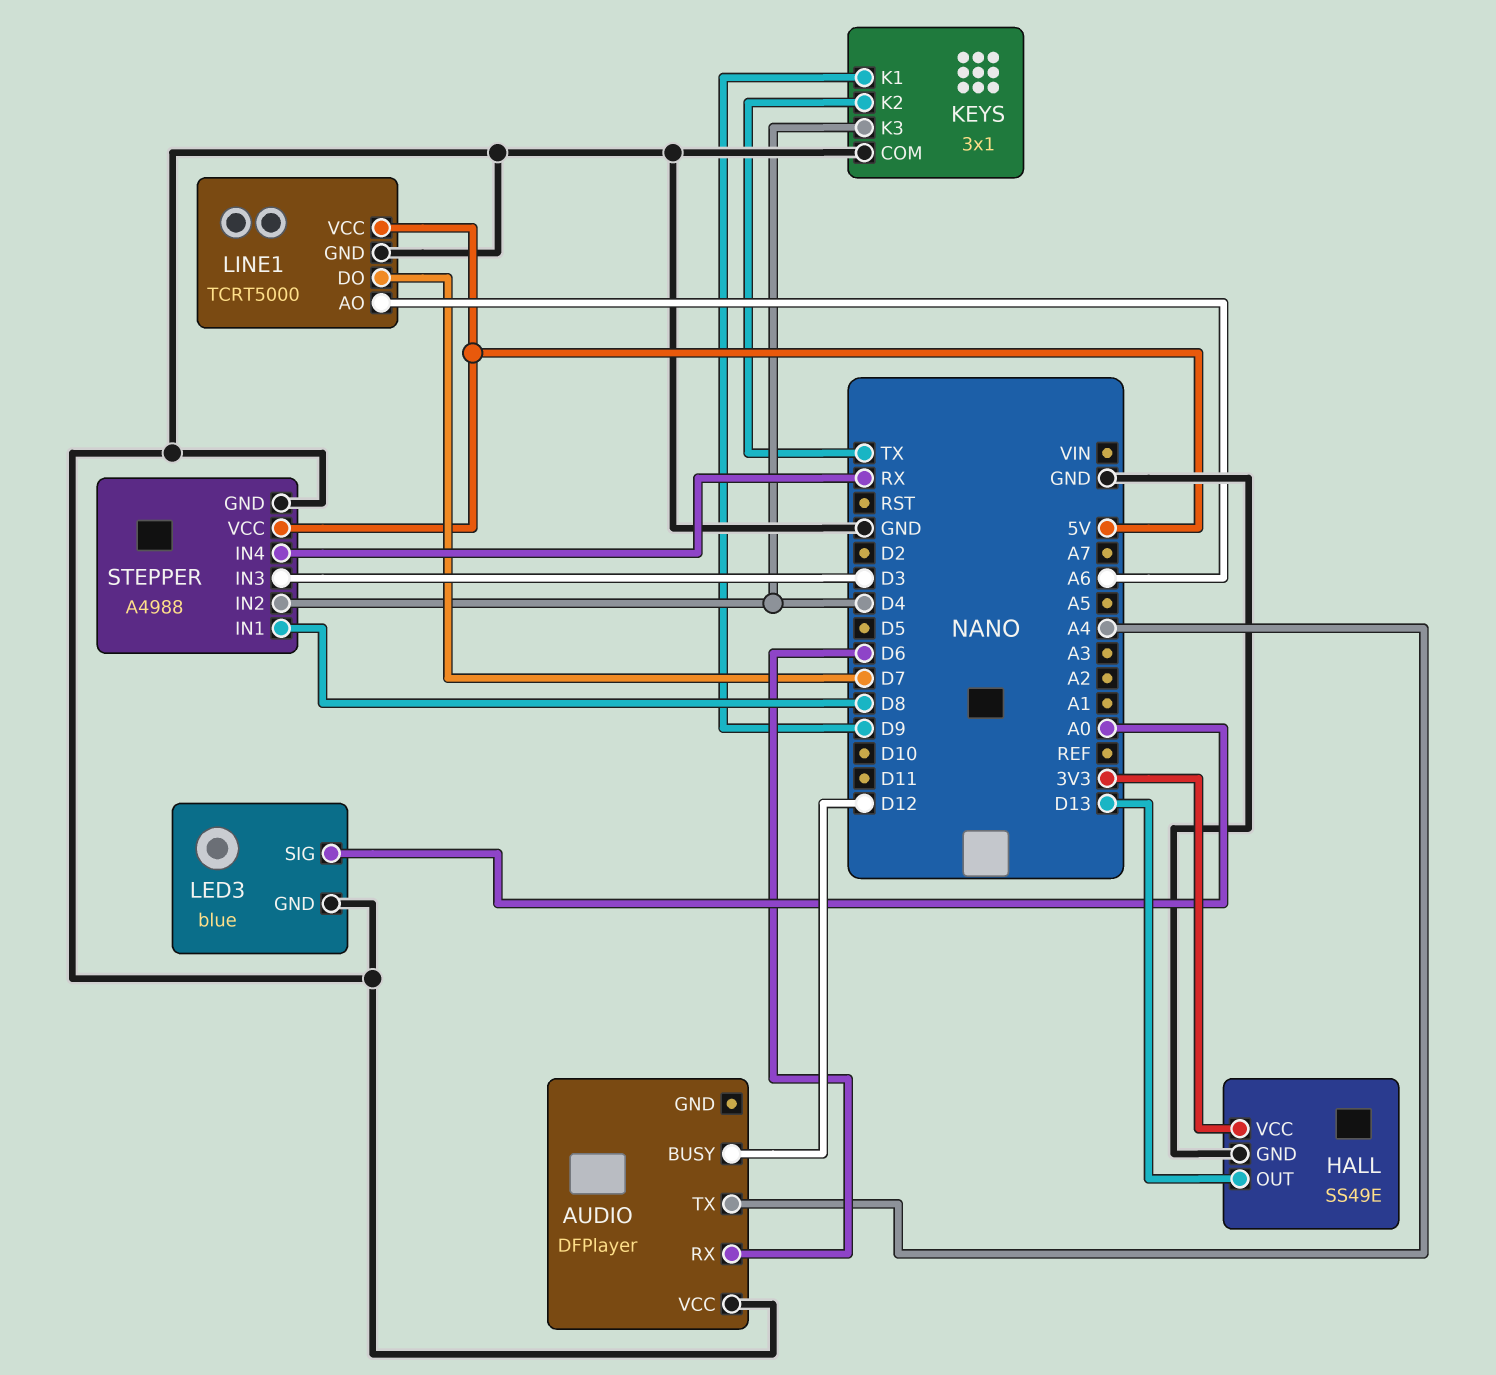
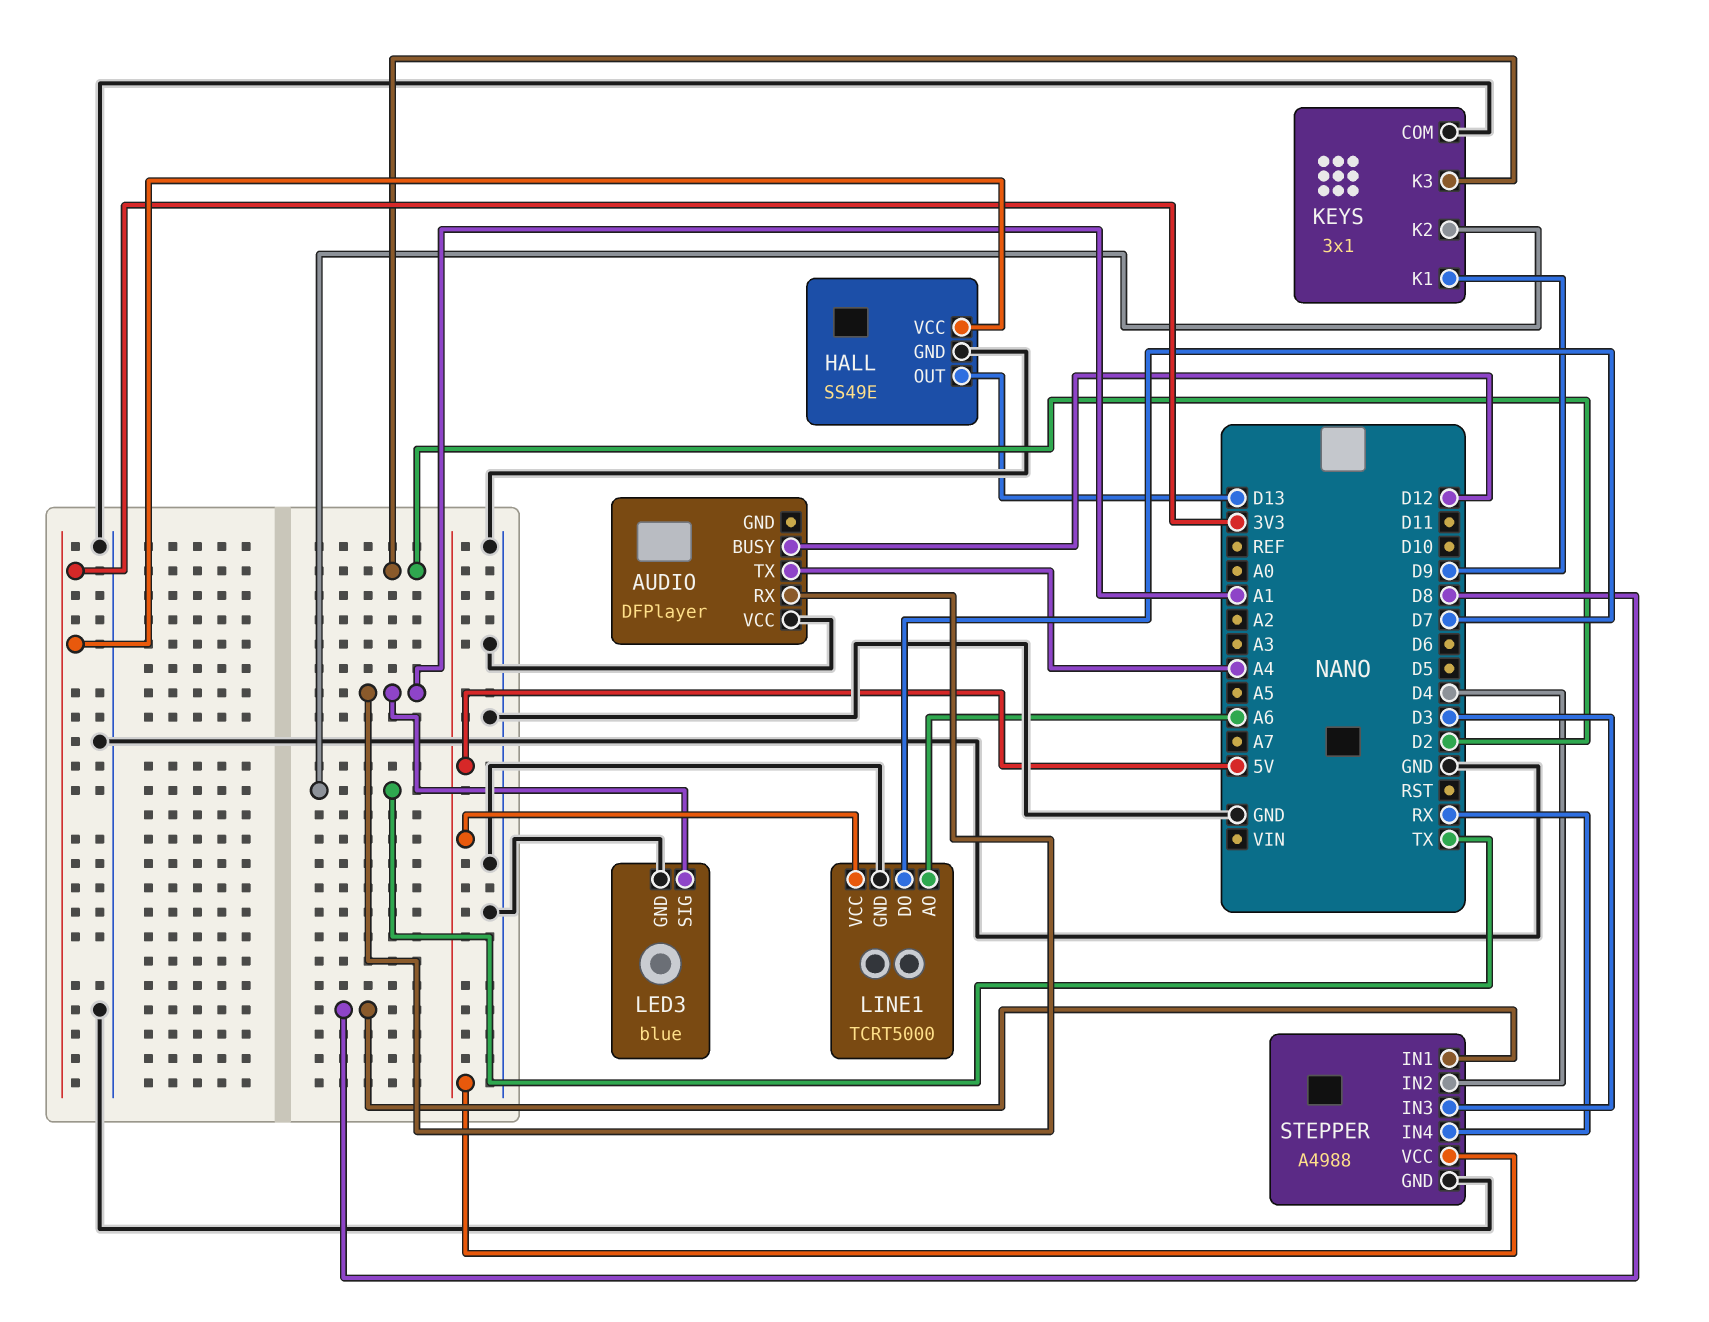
AUDIO pin RX: D6 -> A1
KEYS pin K3: D4 -> D2
LED3 pin SIG: A0 -> A1

